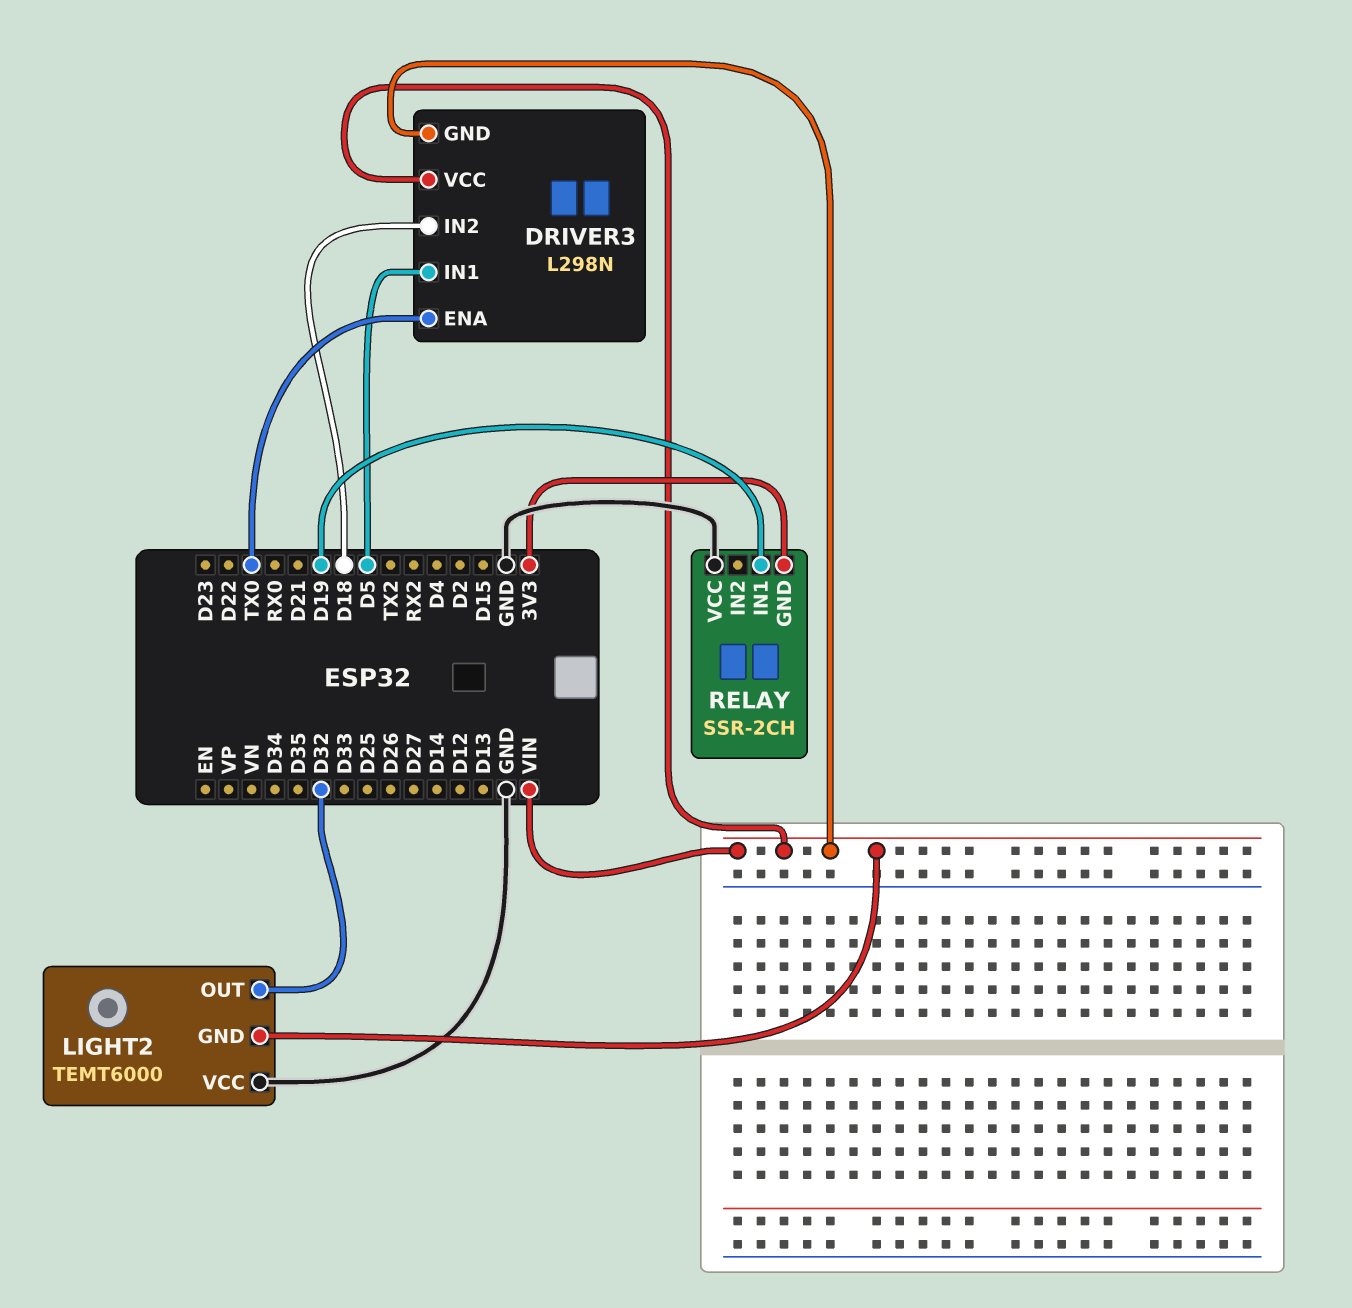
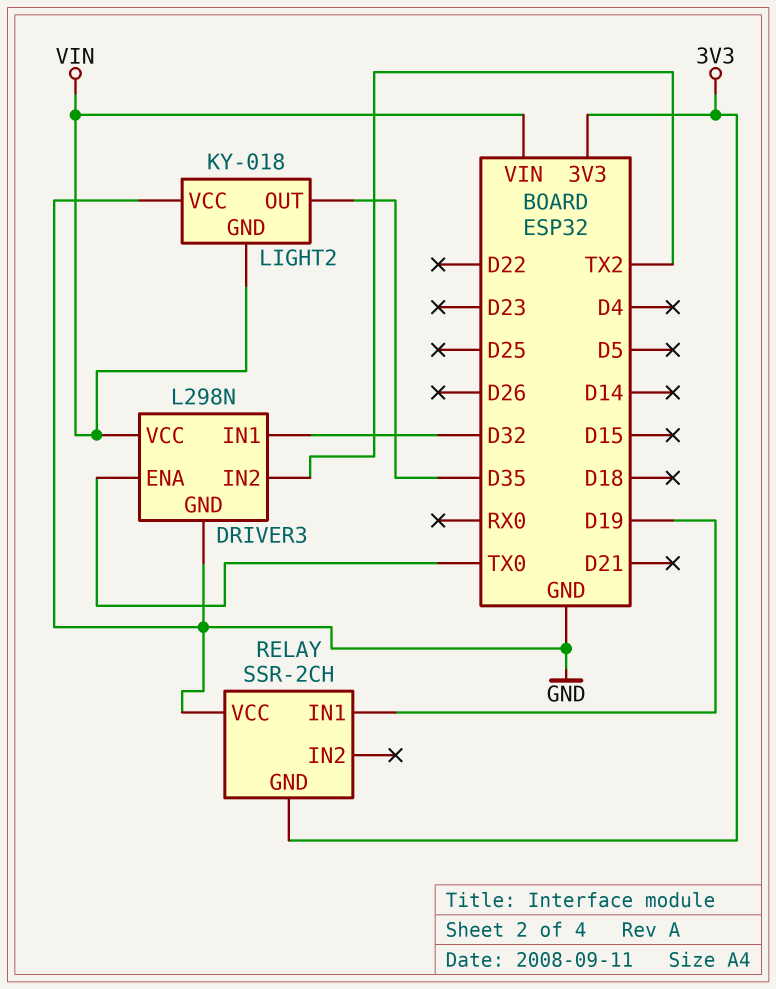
DRIVER3 pin GND: VIN -> GND
DRIVER3 pin IN1: D5 -> D32
DRIVER3 pin IN2: D18 -> TX2
LIGHT2: TEMT6000 -> KY-018
LIGHT2 pin OUT: D32 -> D35

